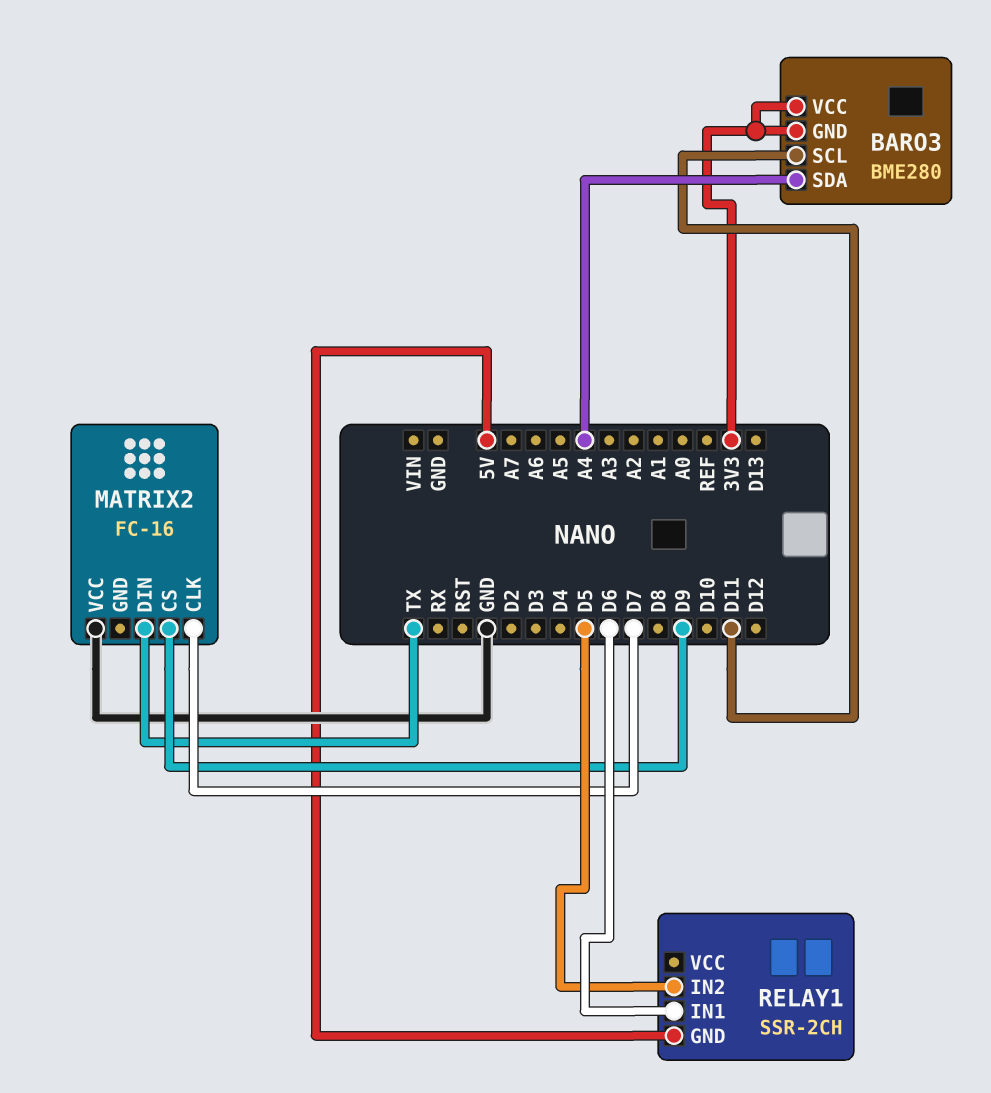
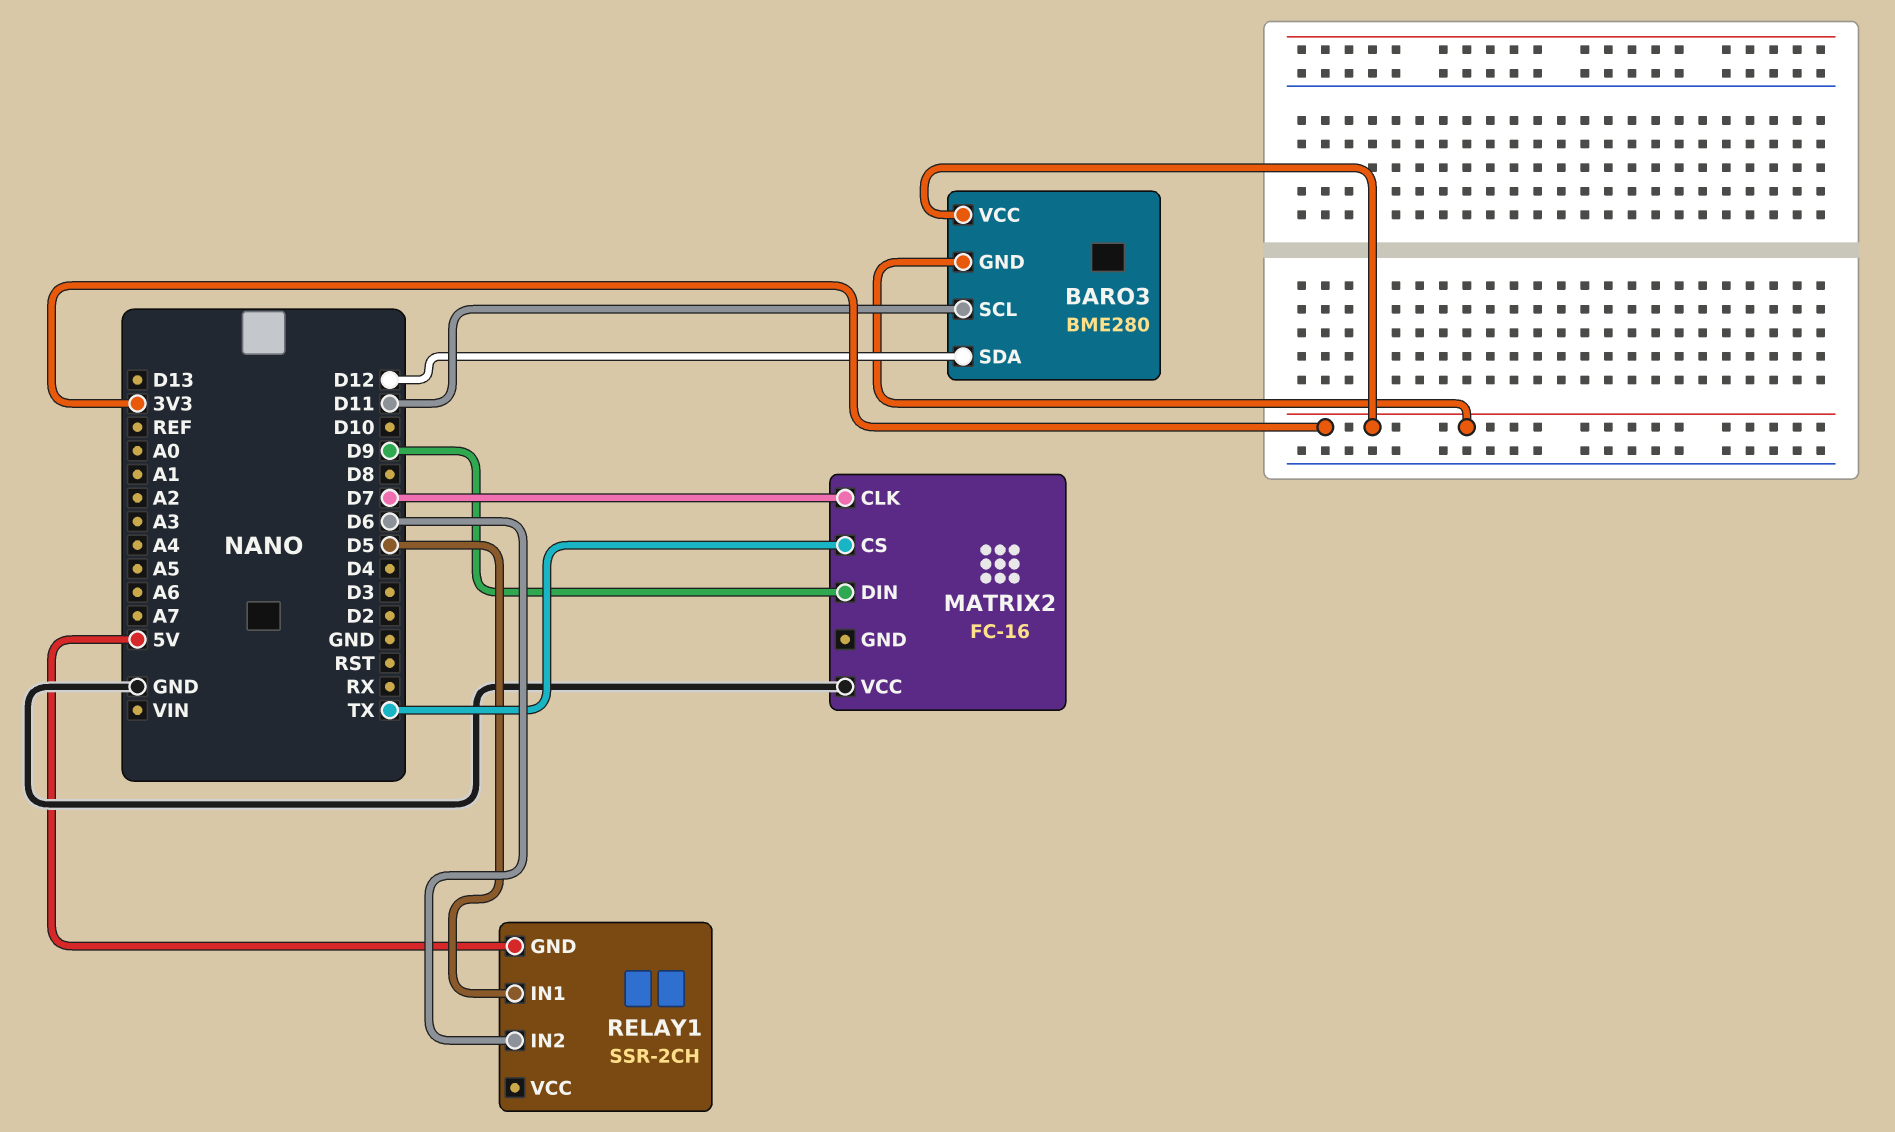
BARO3 pin SDA: A4 -> D12
MATRIX2 pin CS: D9 -> TX
MATRIX2 pin DIN: TX -> D9
RELAY1 pin IN1: D6 -> D5
RELAY1 pin IN2: D5 -> D6

